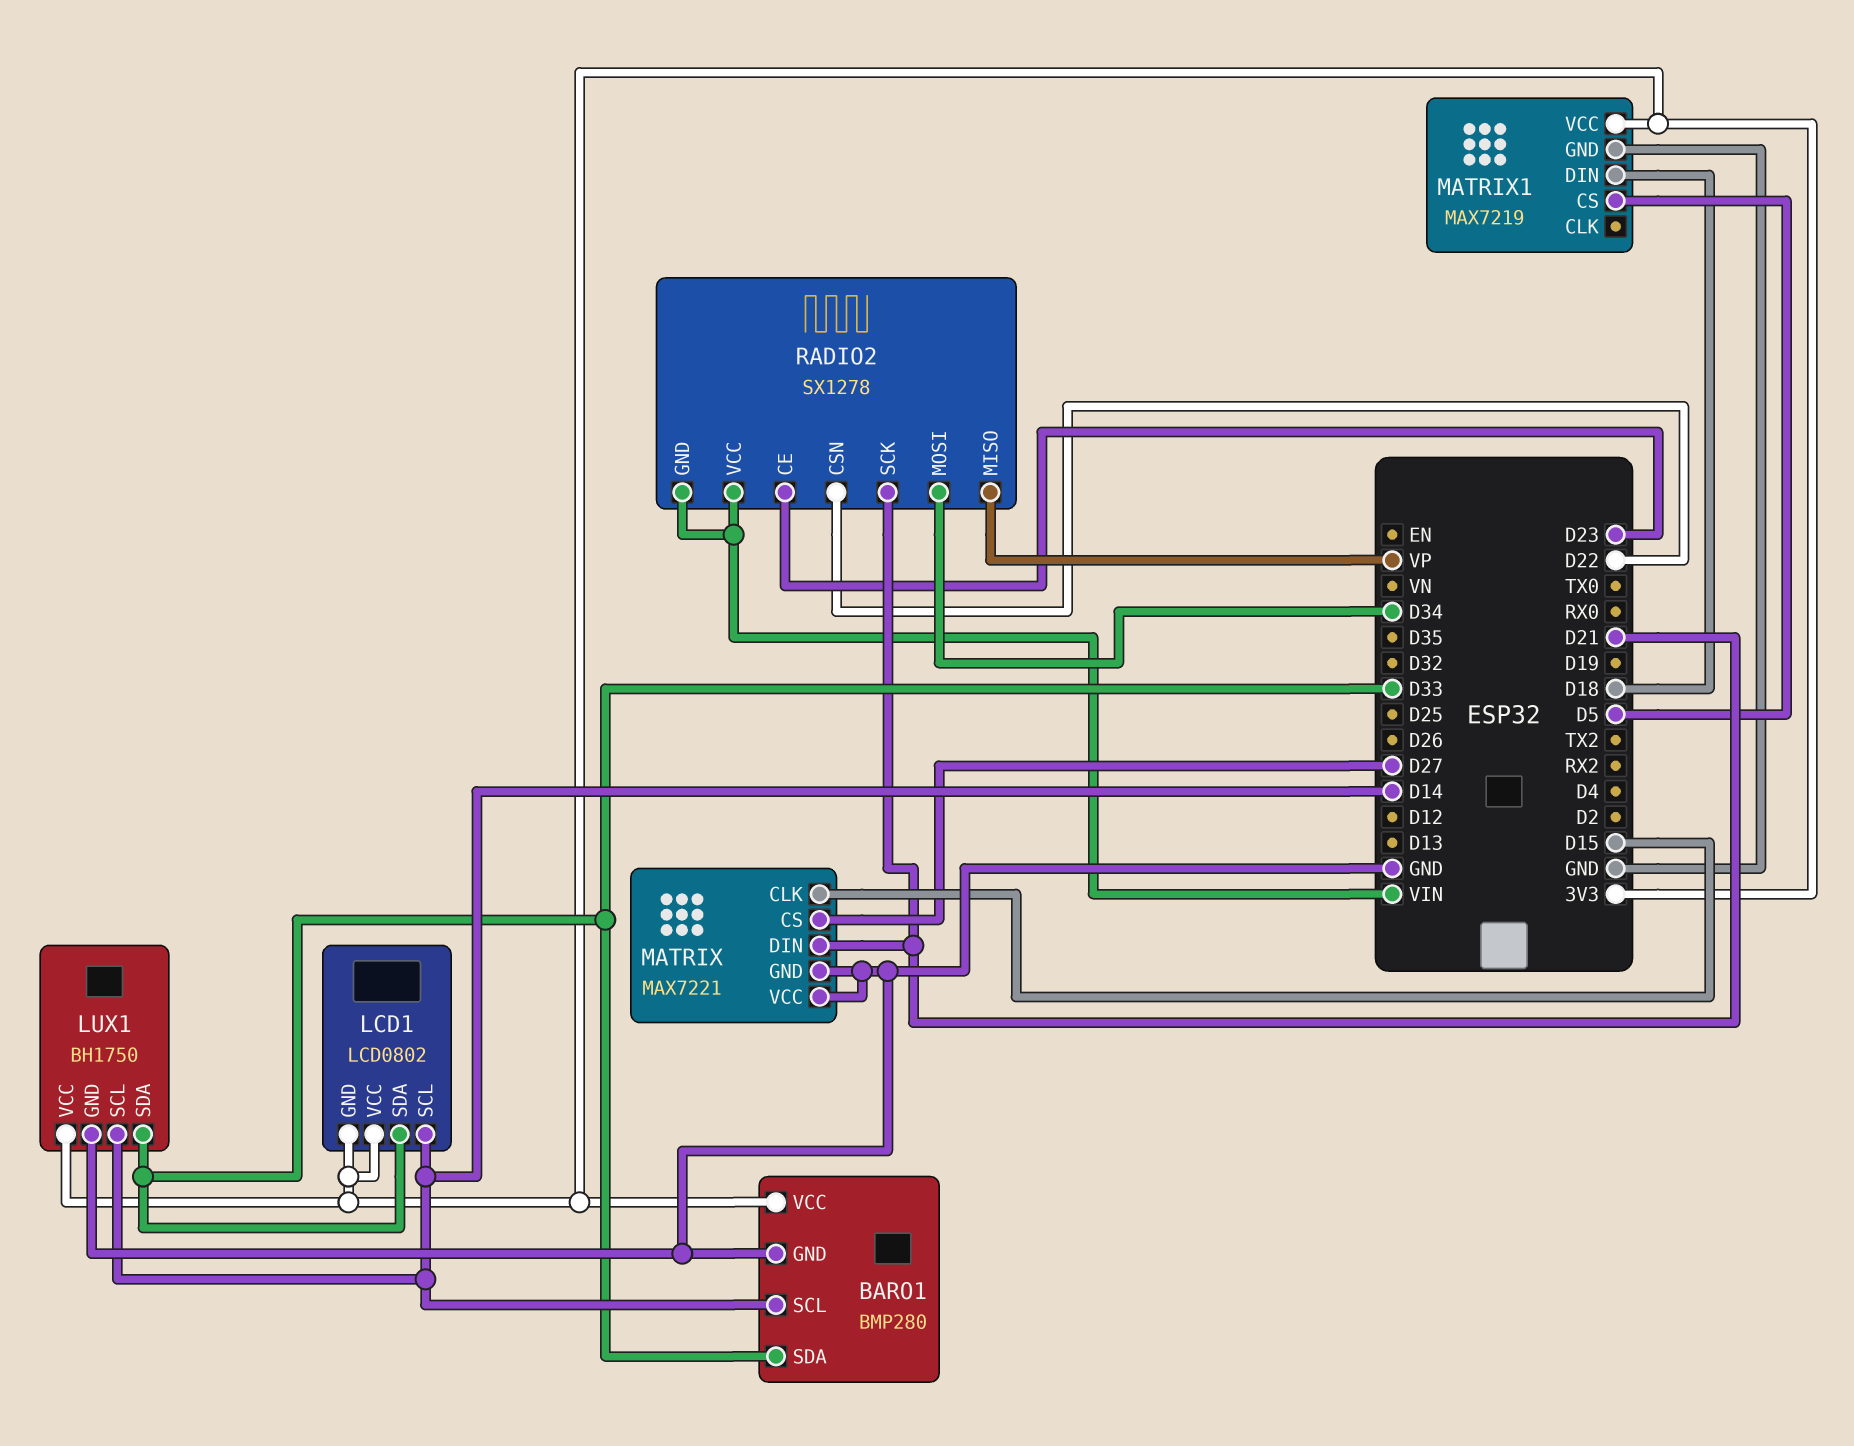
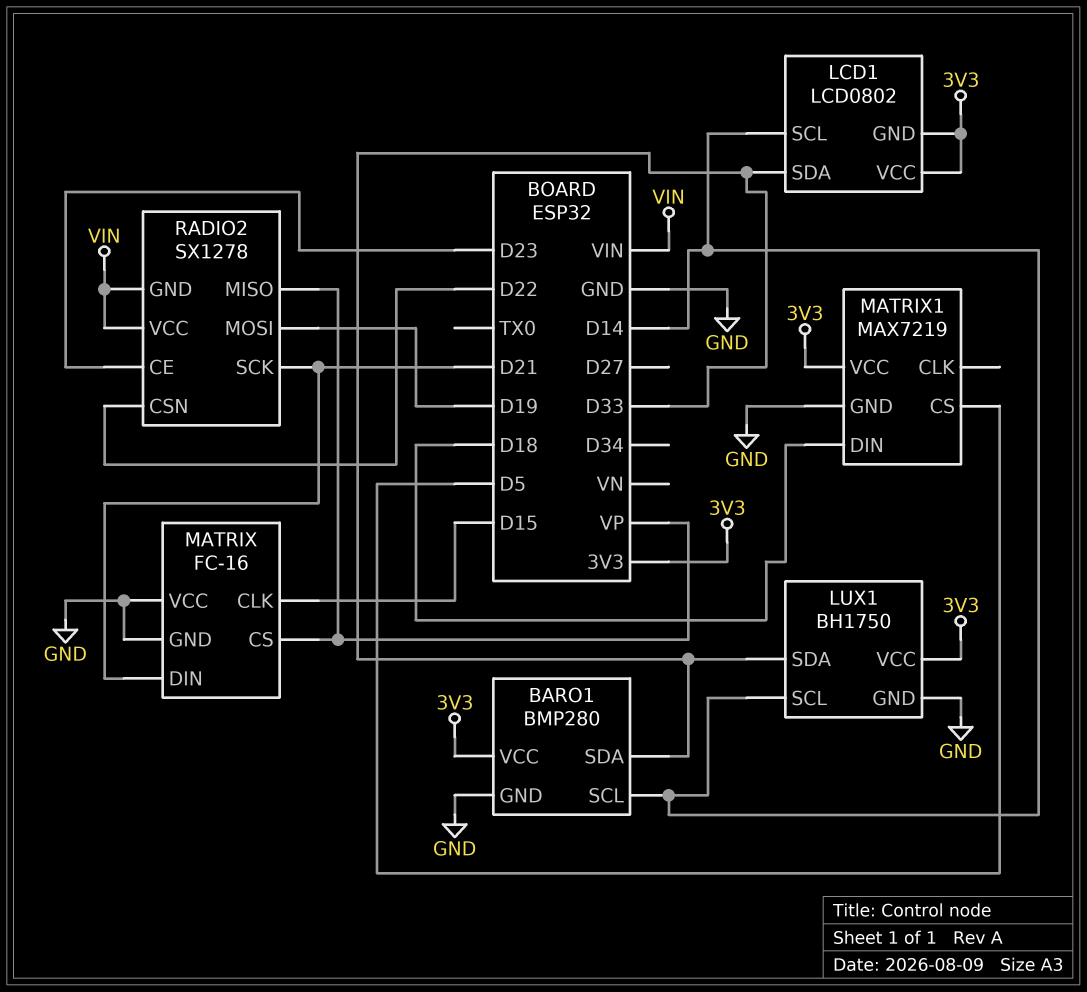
MATRIX: MAX7221 -> FC-16
MATRIX pin CS: D27 -> VP
RADIO2 pin MOSI: D34 -> D19

